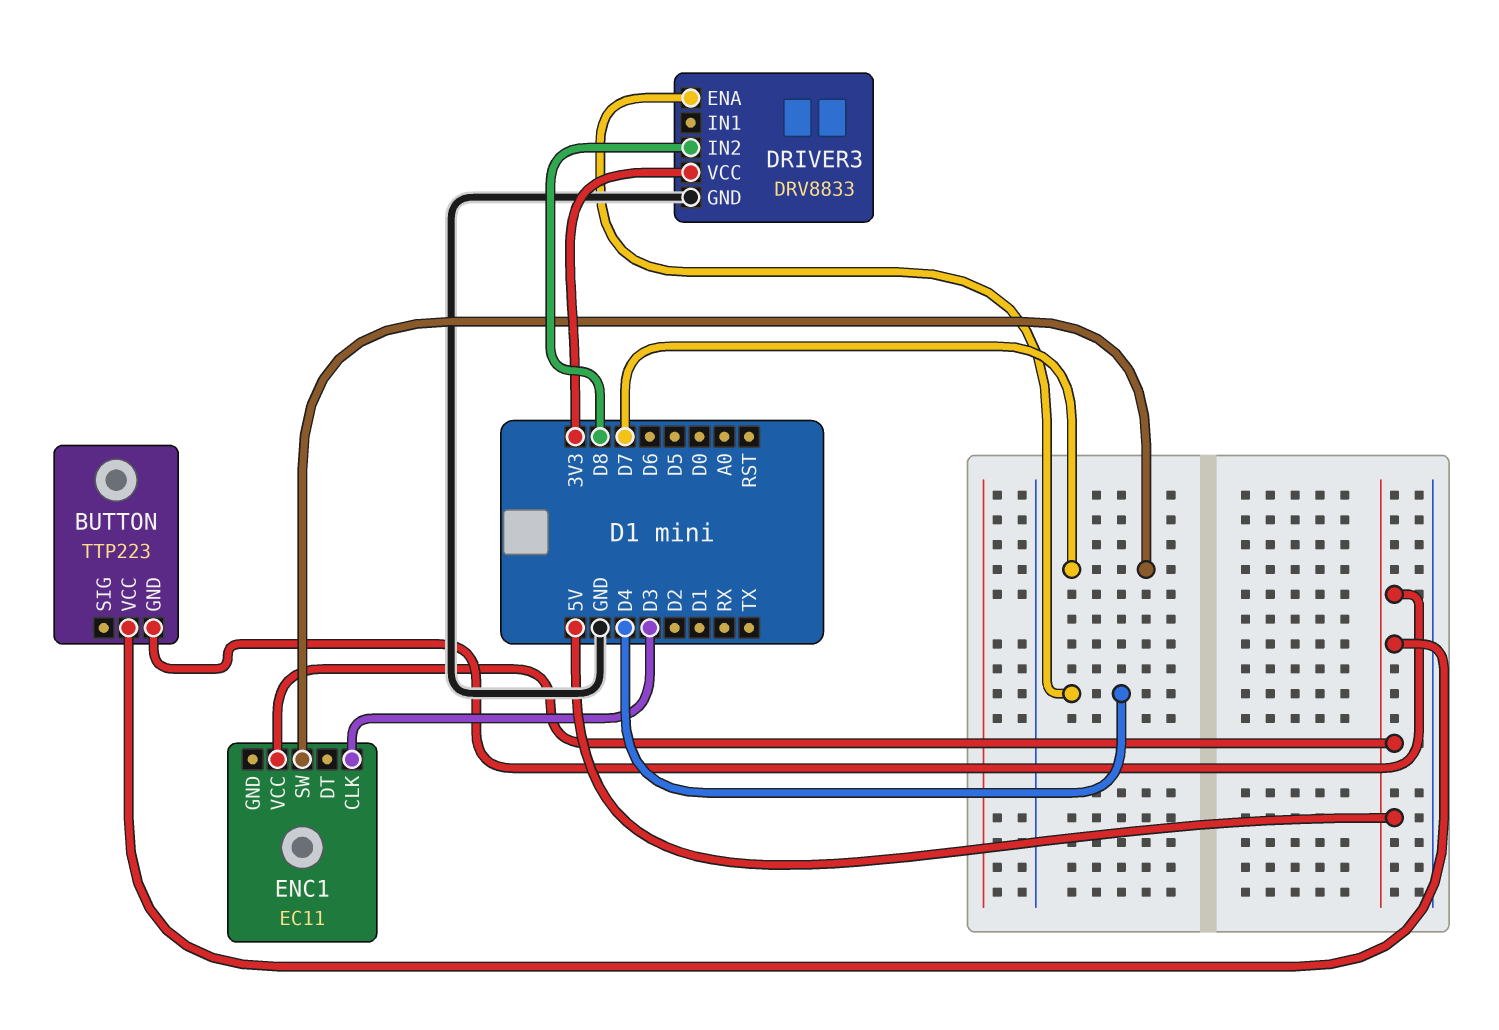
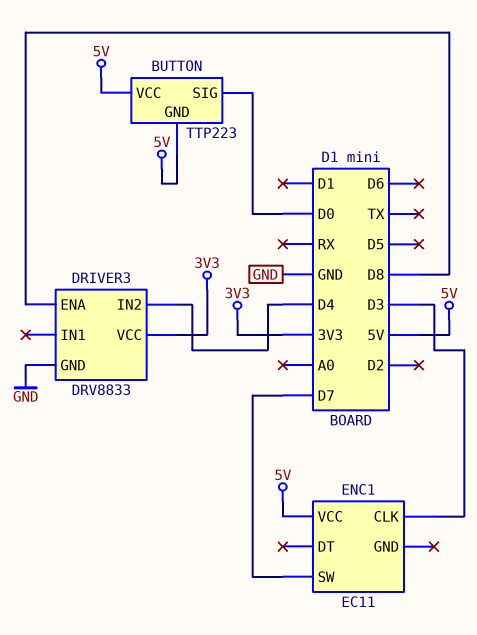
BUTTON pin SIG: none -> D0
DRIVER3 pin ENA: D4 -> D8
DRIVER3 pin IN2: D8 -> D4

